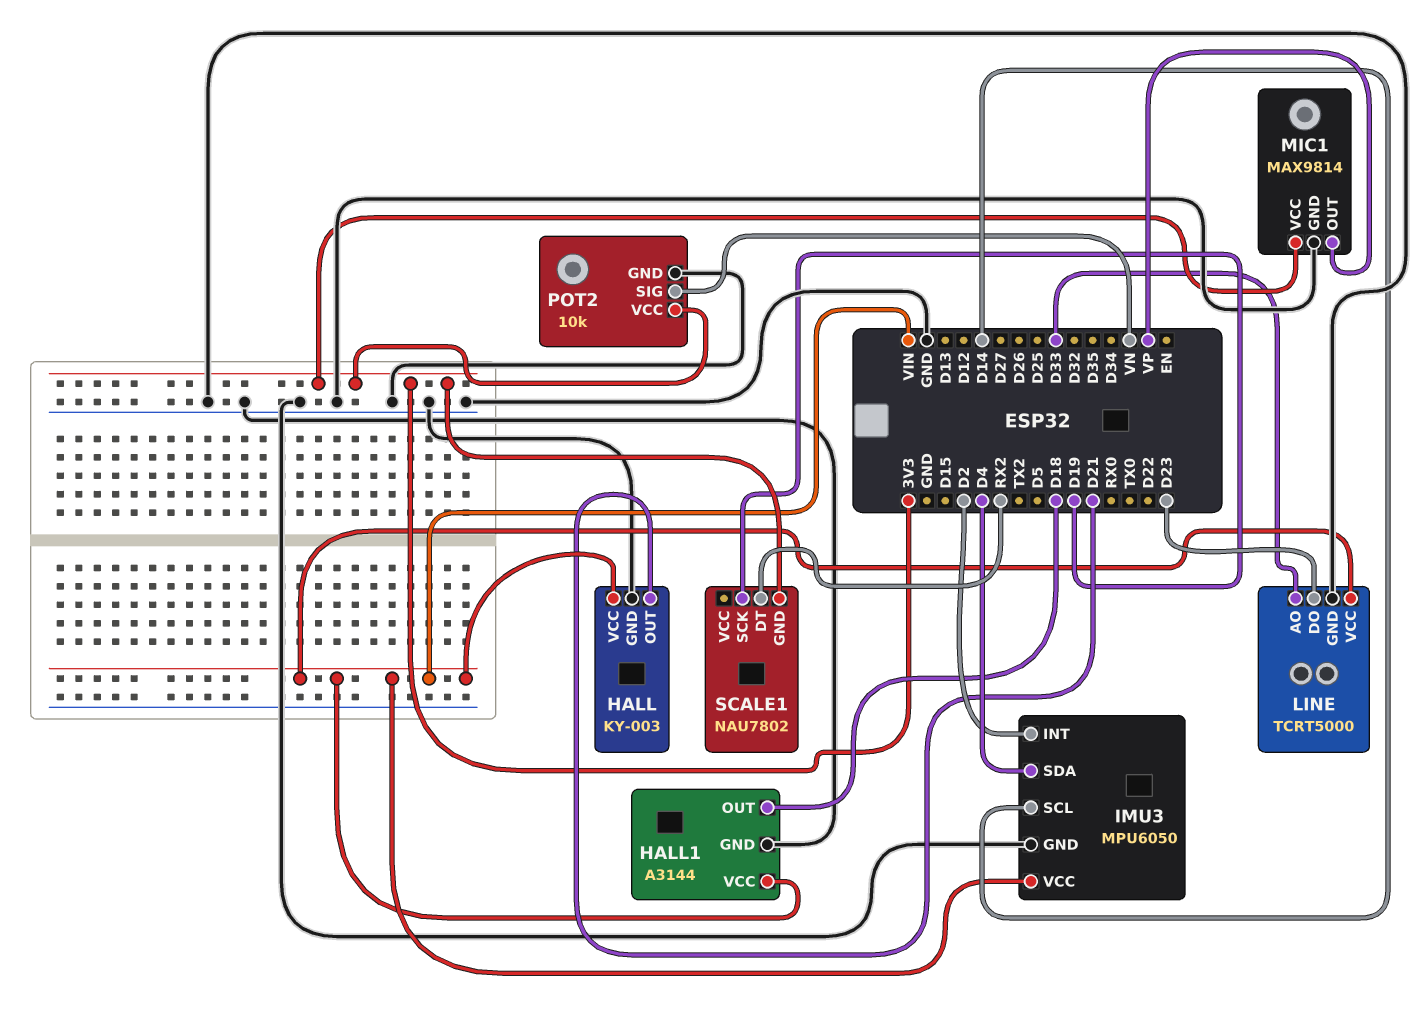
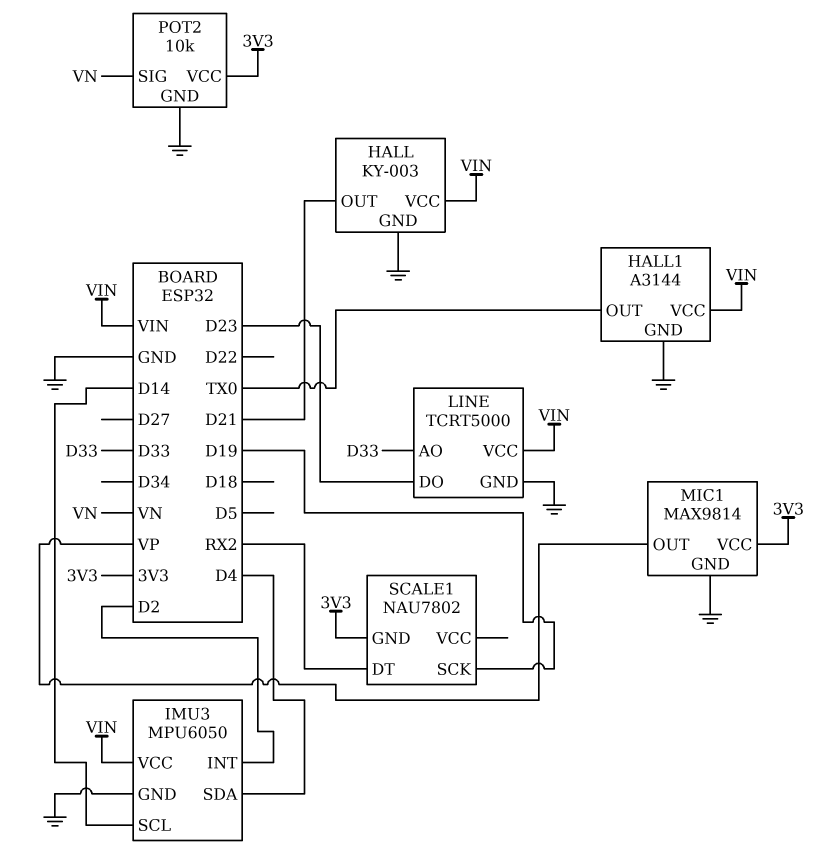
HALL1 pin OUT: D18 -> TX0

